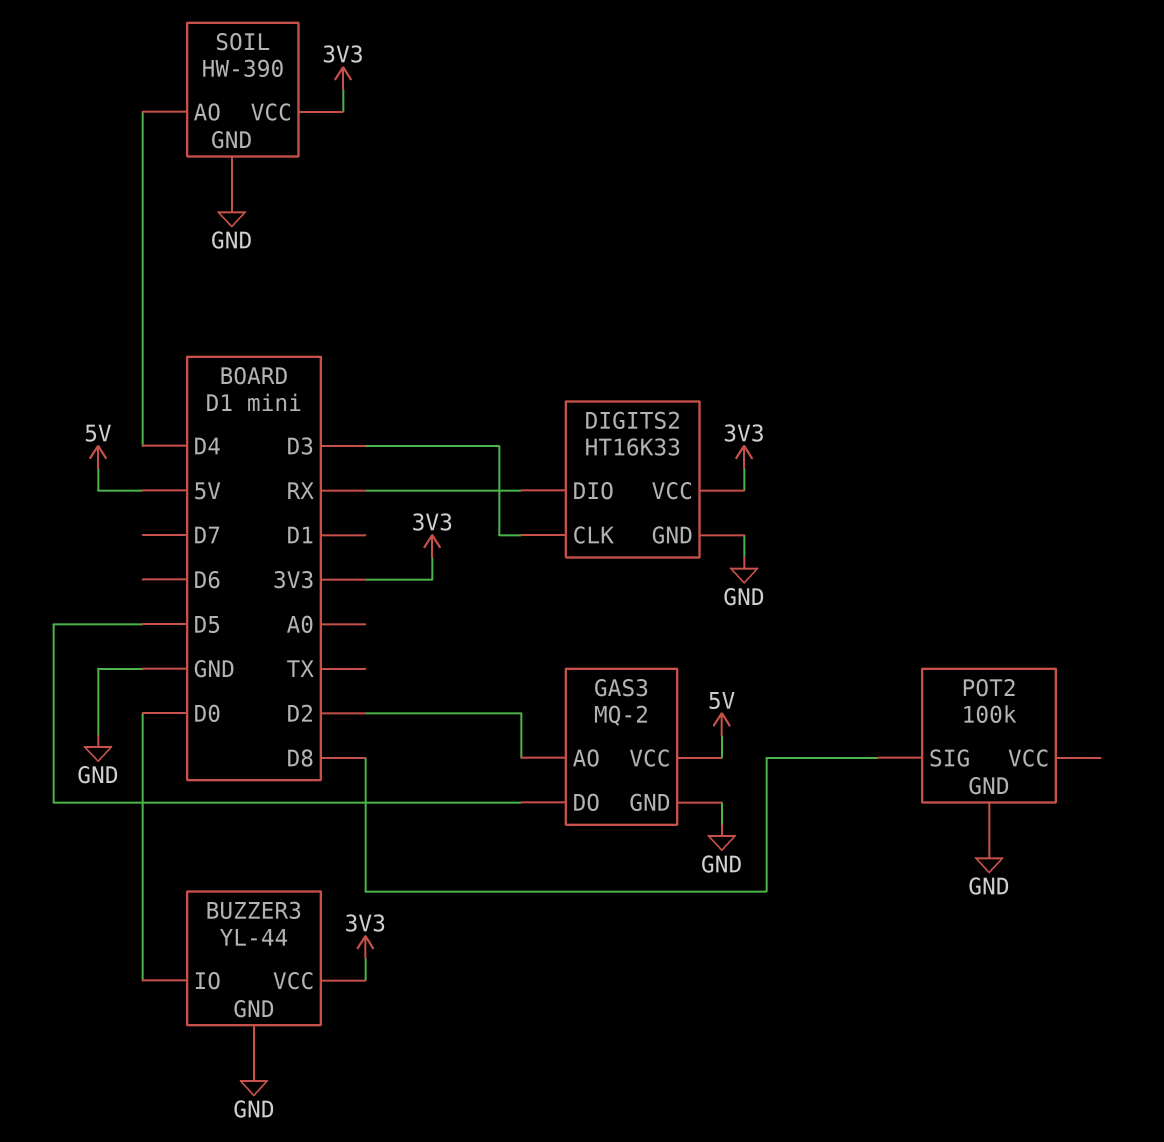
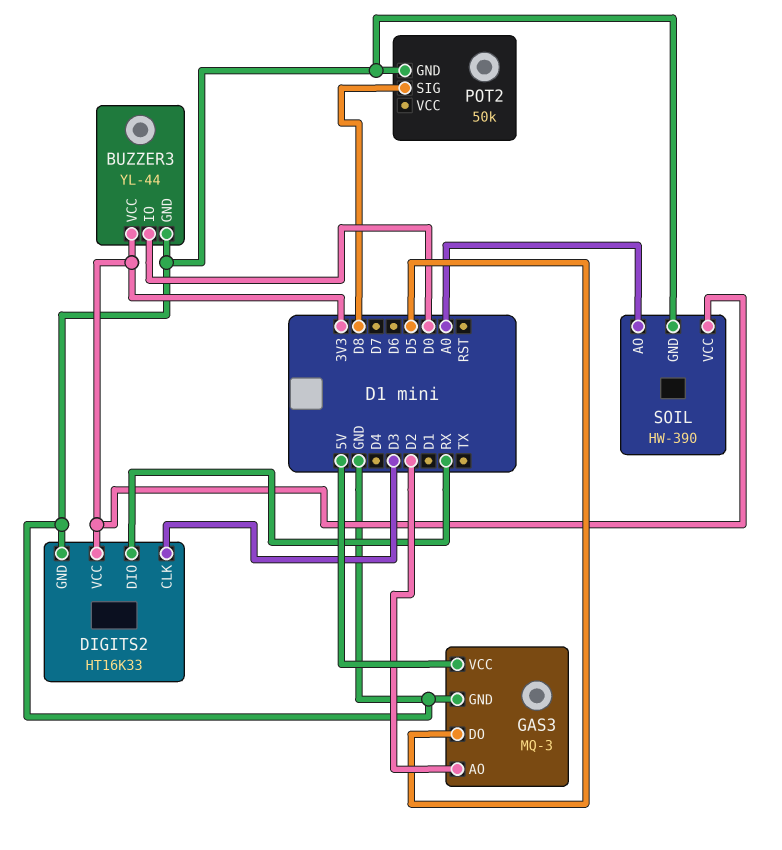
GAS3: MQ-2 -> MQ-3
POT2: 100k -> 50k
SOIL pin AO: D4 -> A0

